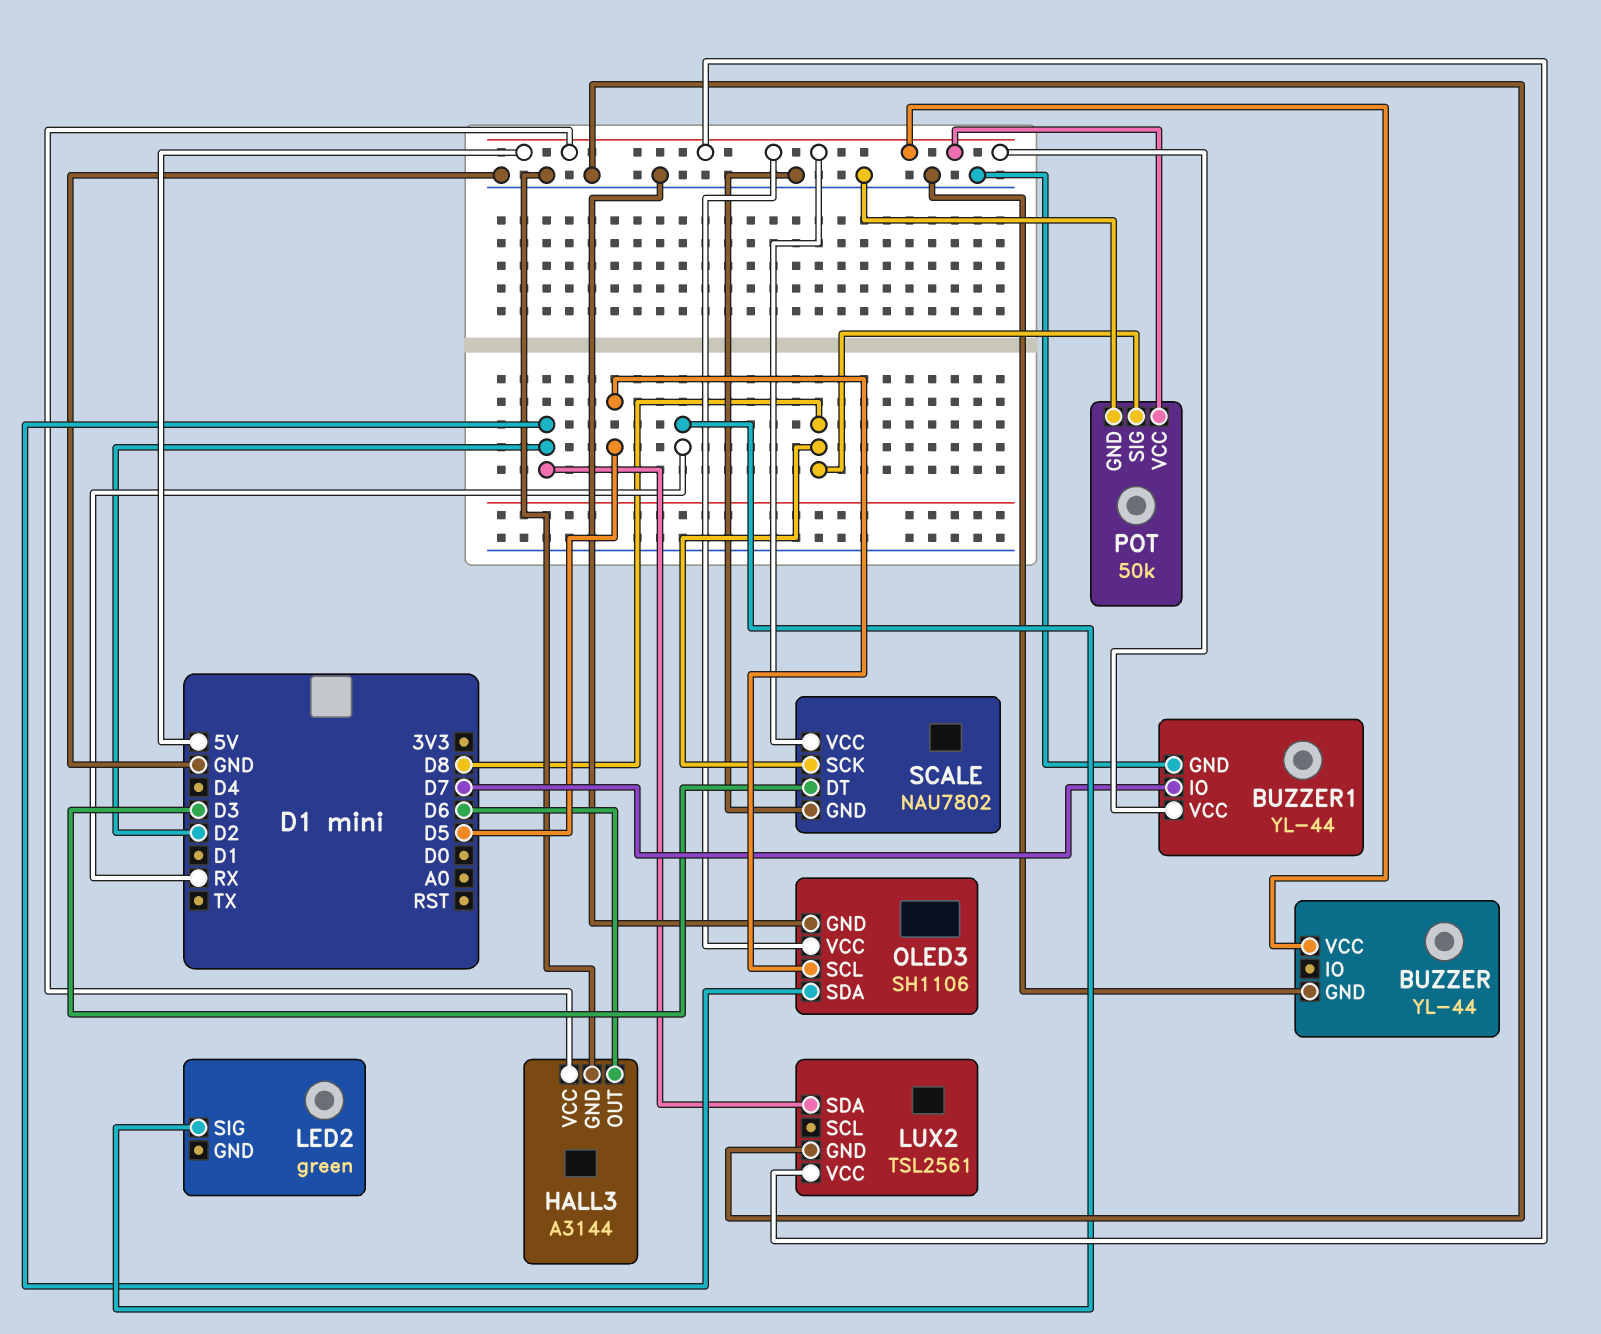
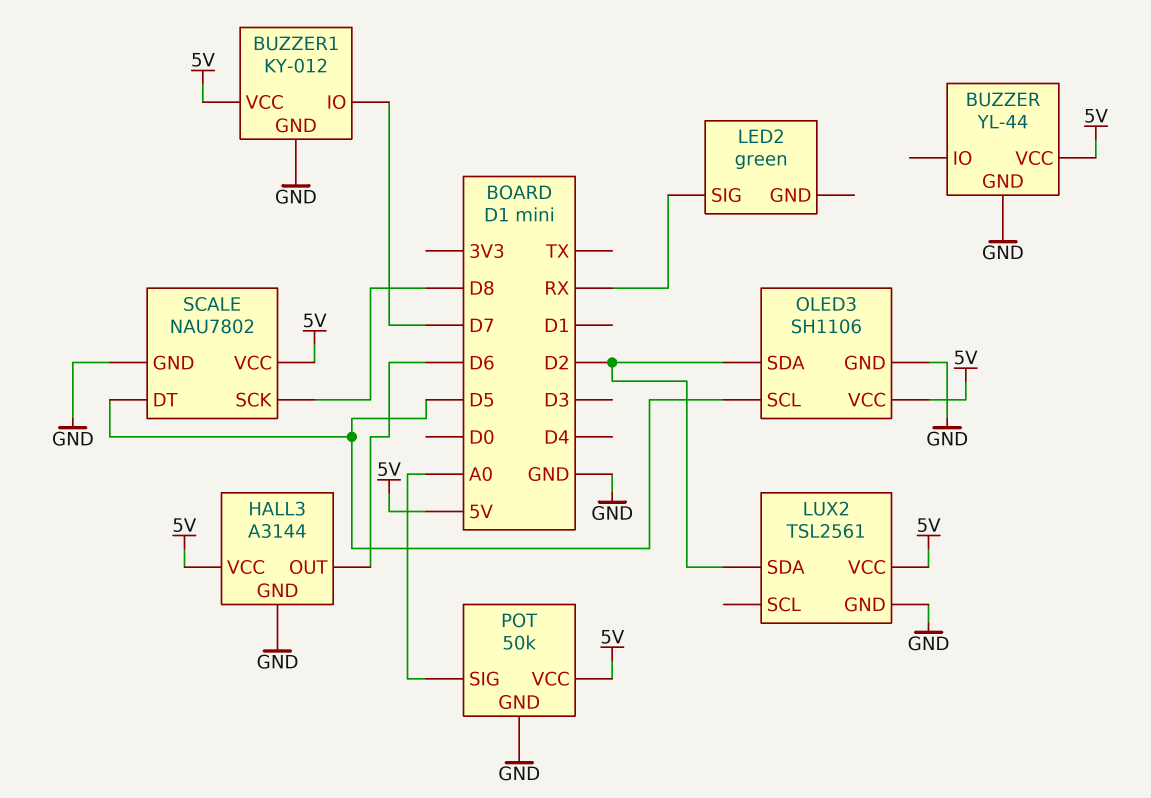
BUZZER1: YL-44 -> KY-012
POT pin SIG: D8 -> A0
SCALE pin DT: D3 -> D5

